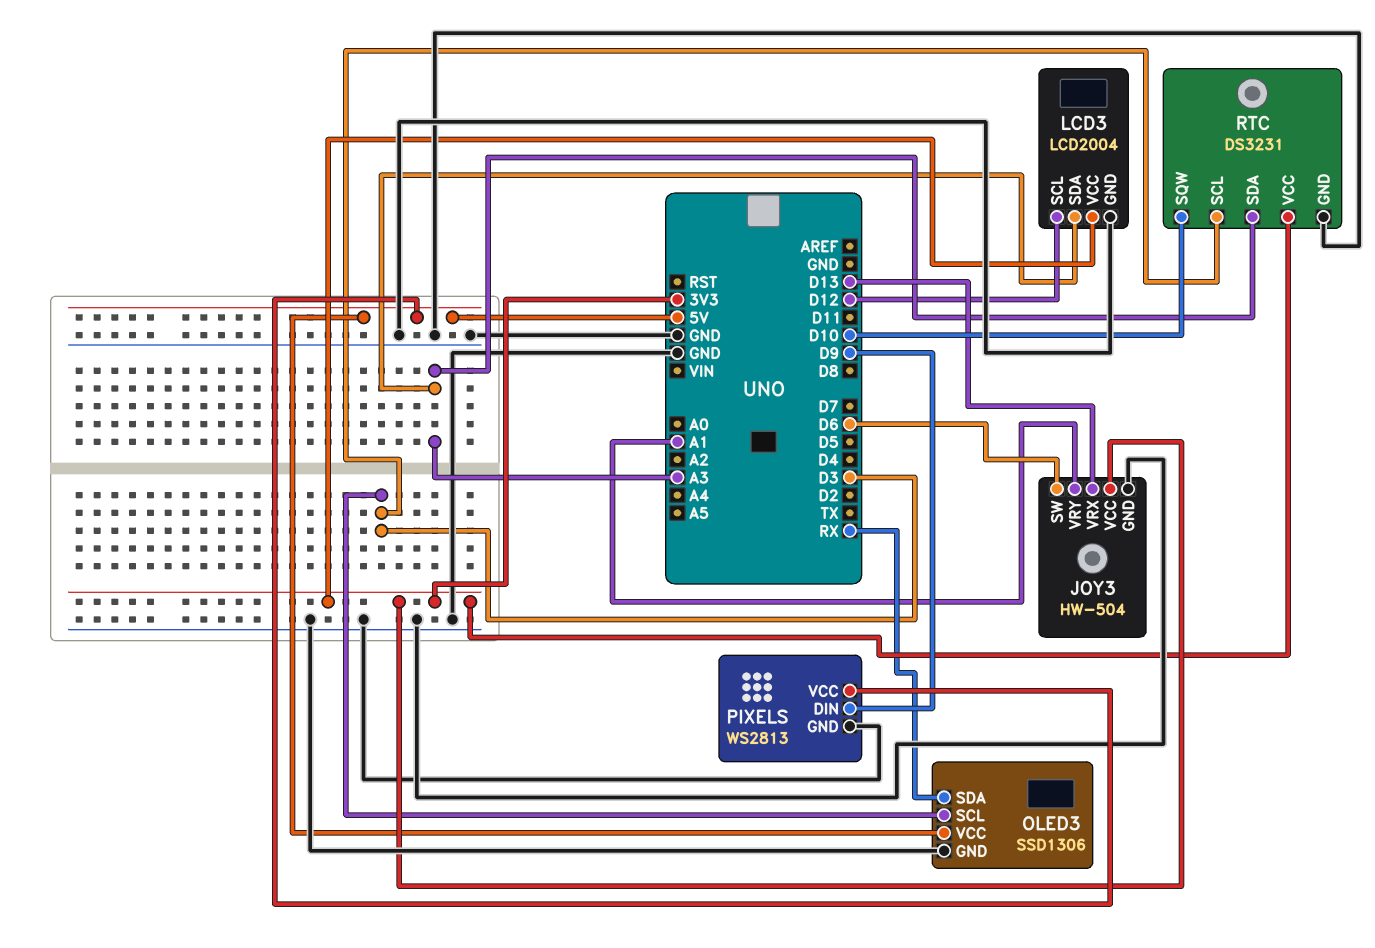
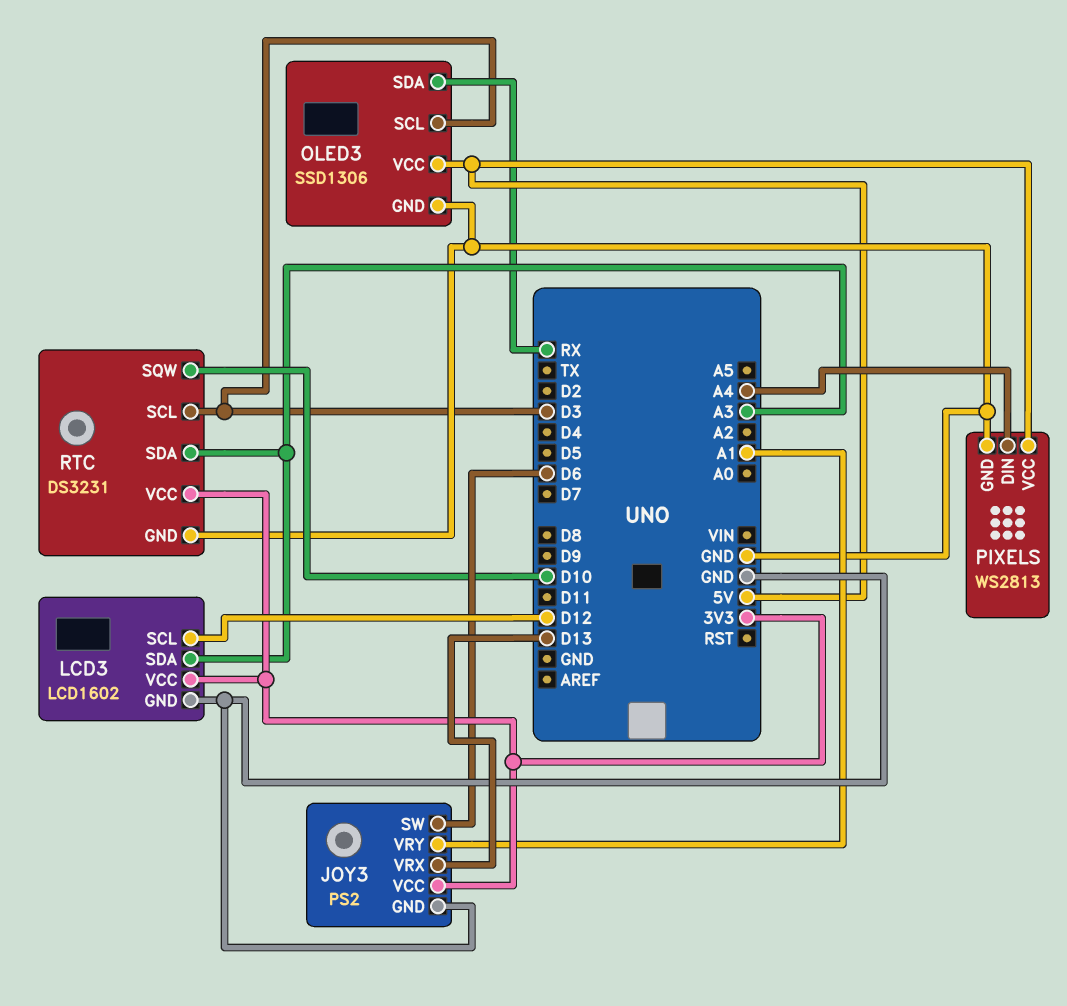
JOY3: HW-504 -> PS2
LCD3: LCD2004 -> LCD1602
PIXELS pin DIN: D9 -> A4

